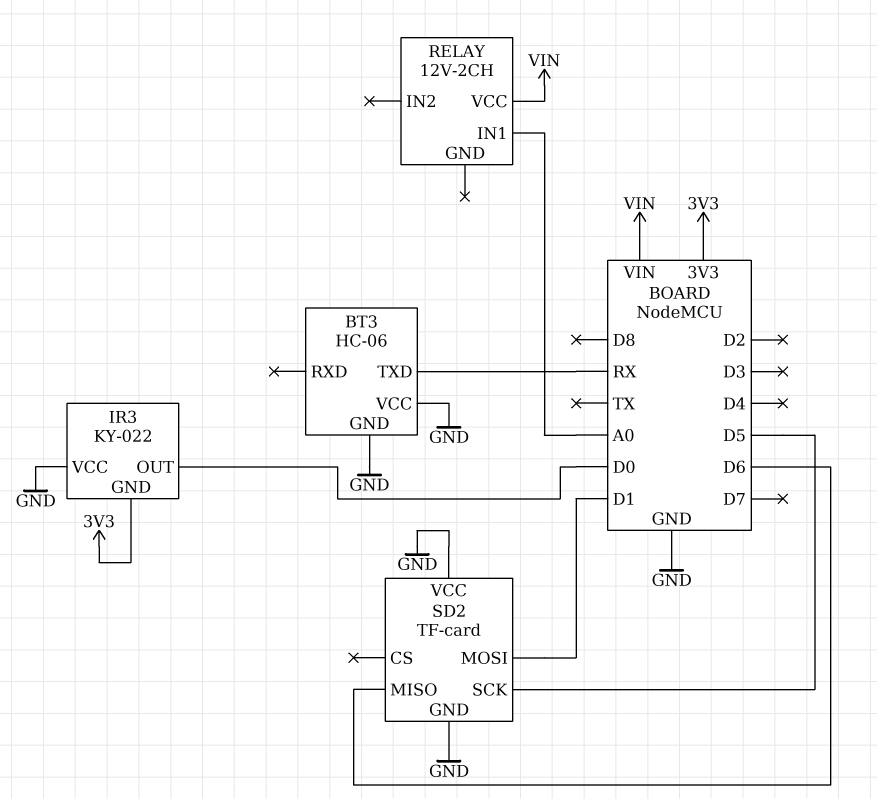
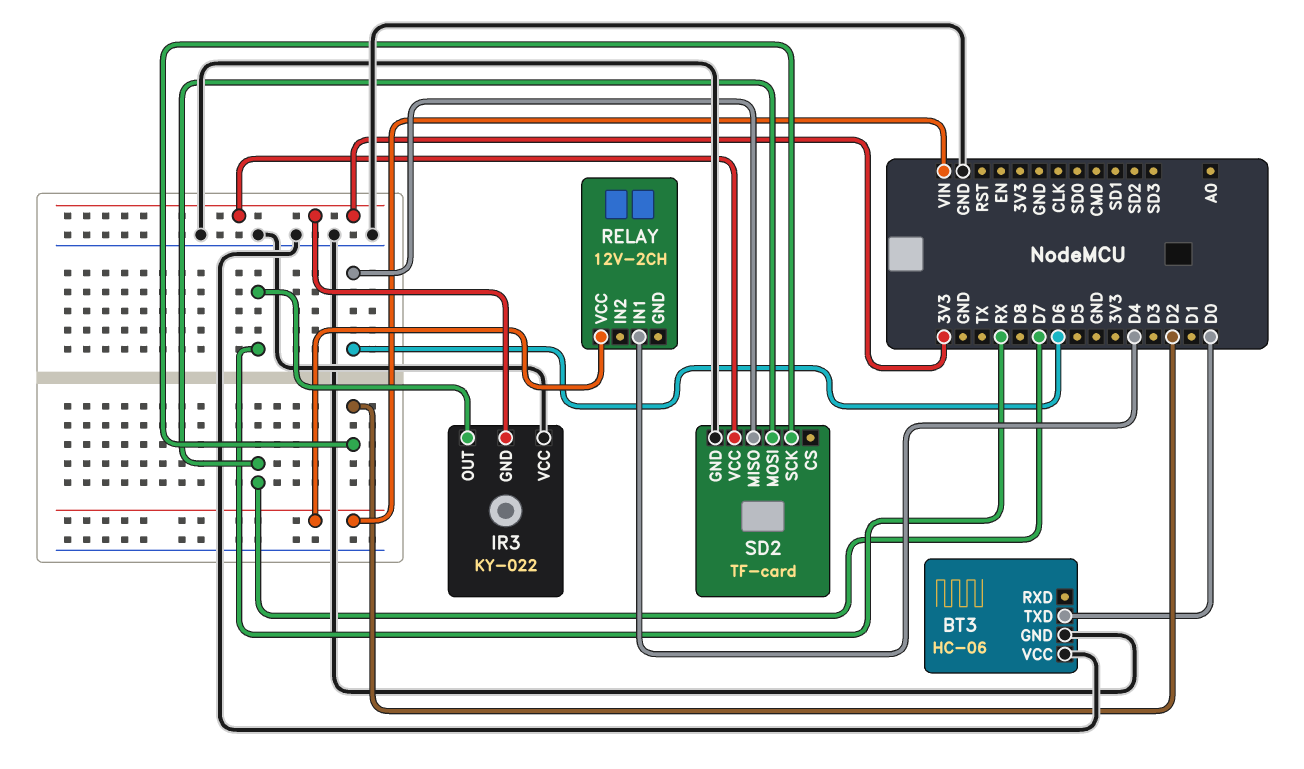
BT3 pin TXD: RX -> D0
IR3 pin OUT: D0 -> RX
RELAY pin IN1: A0 -> D4
SD2 pin MOSI: D1 -> D7
SD2 pin SCK: D5 -> D2
SD2 pin VCC: GND -> 3V3

